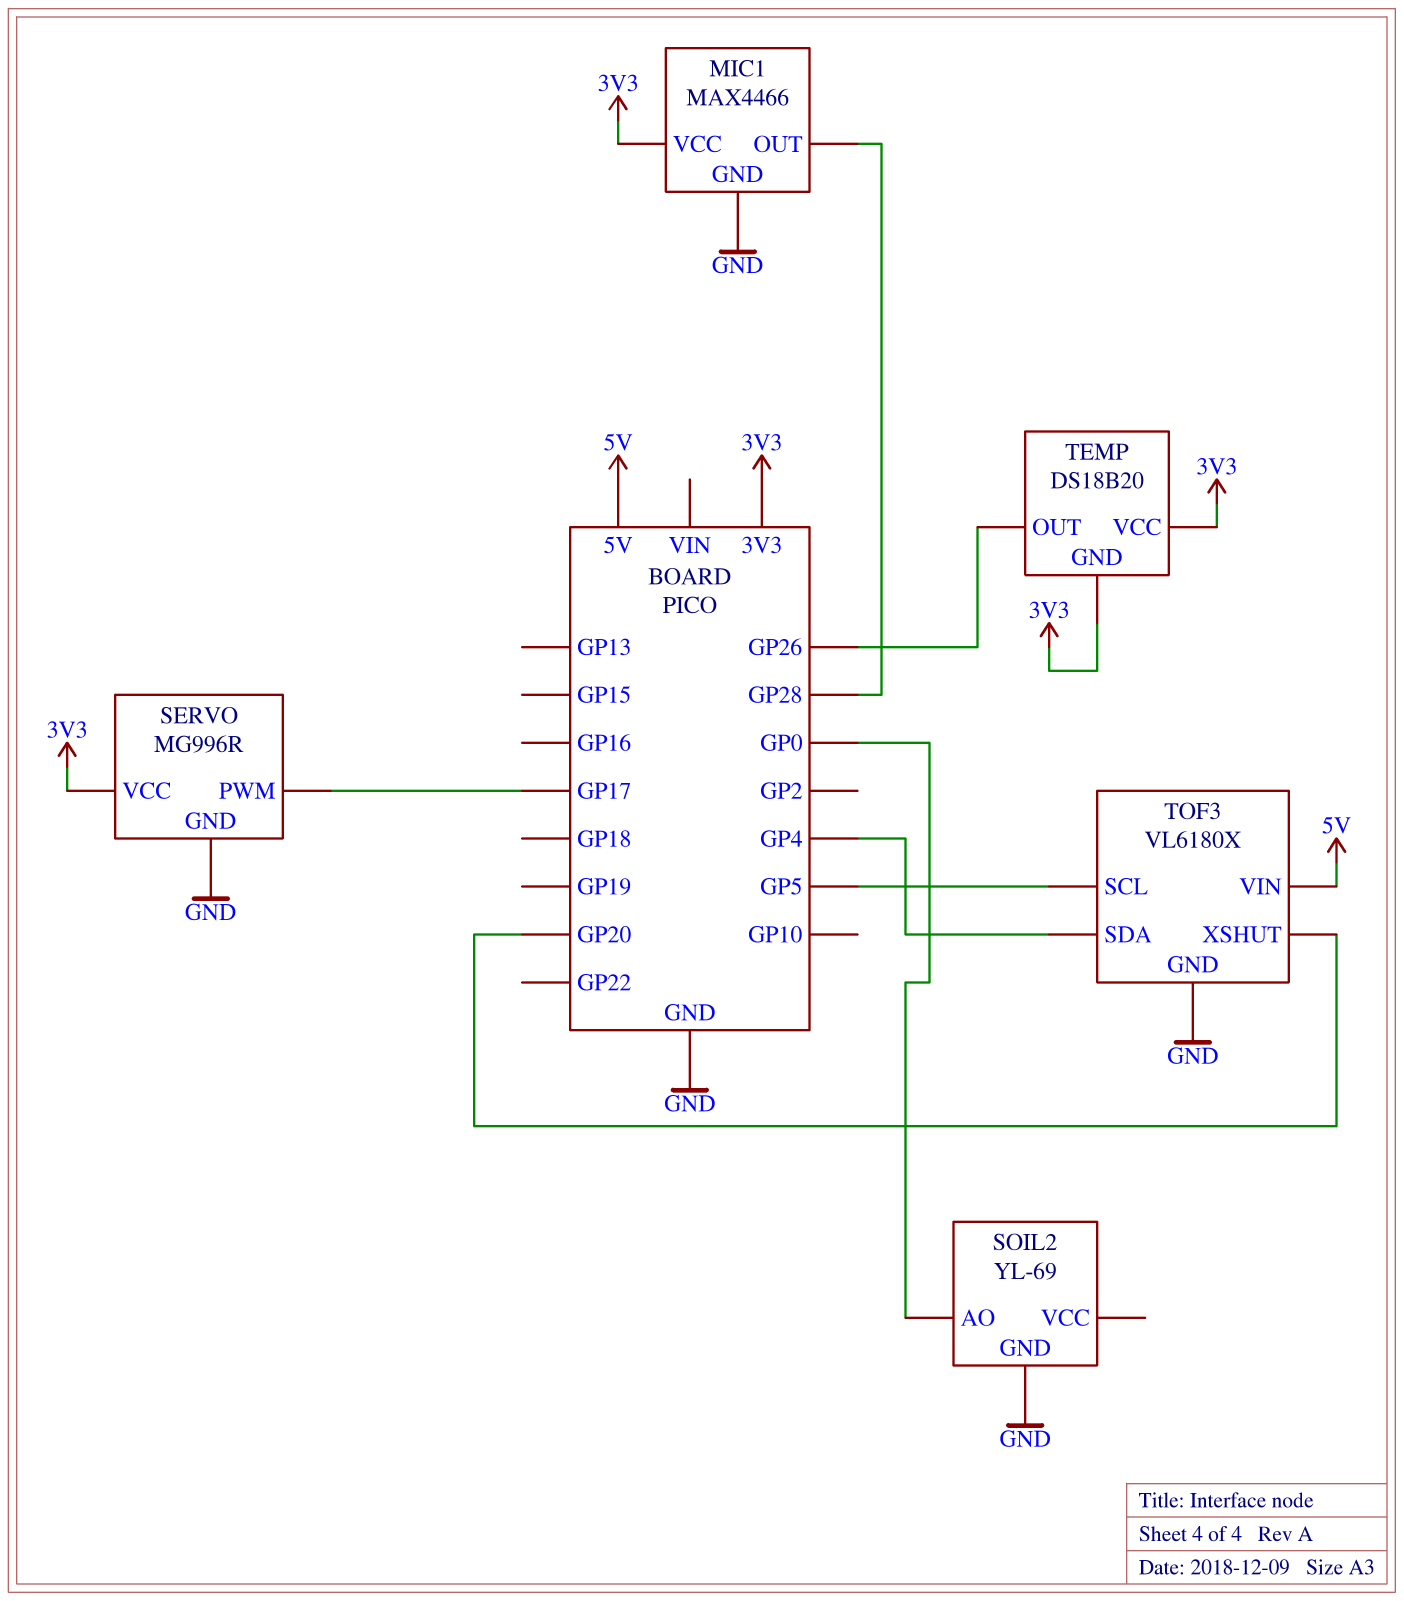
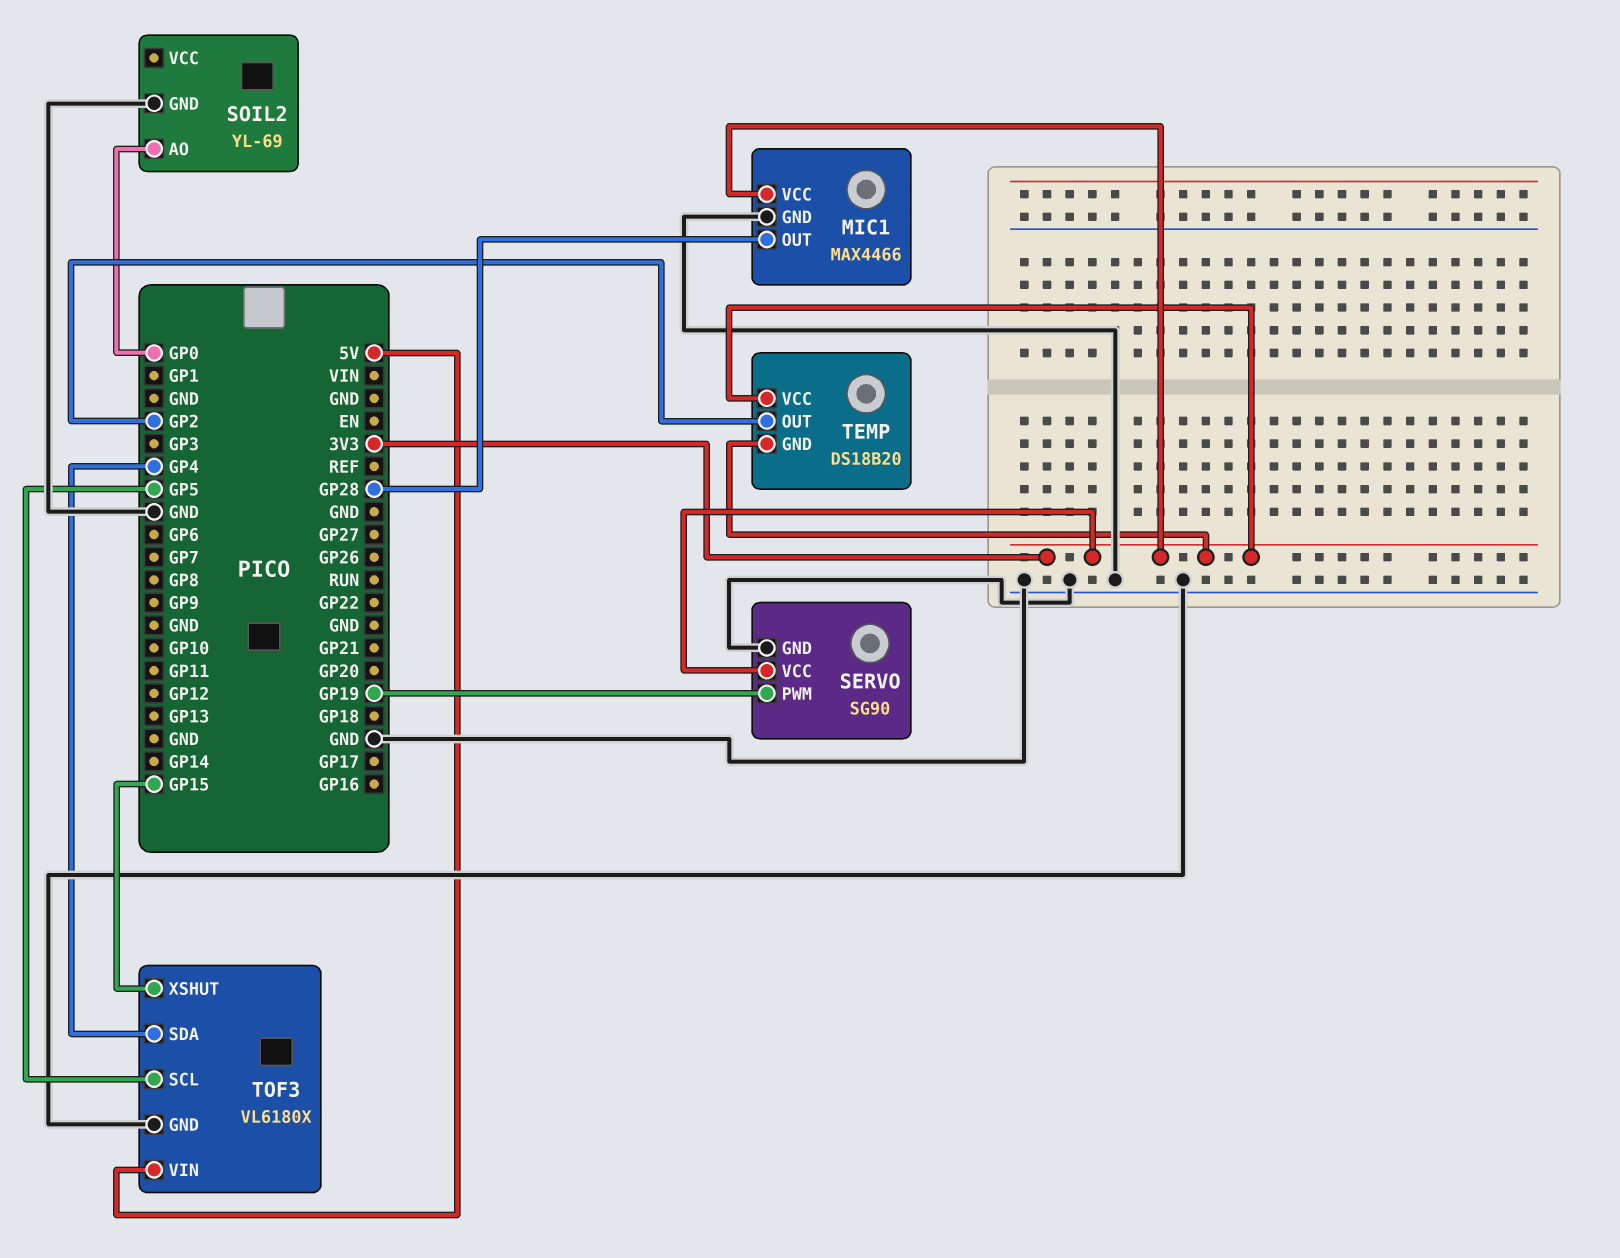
SERVO: MG996R -> SG90
SERVO pin PWM: GP17 -> GP19
TEMP pin OUT: GP26 -> GP2
TOF3 pin XSHUT: GP20 -> GP15

